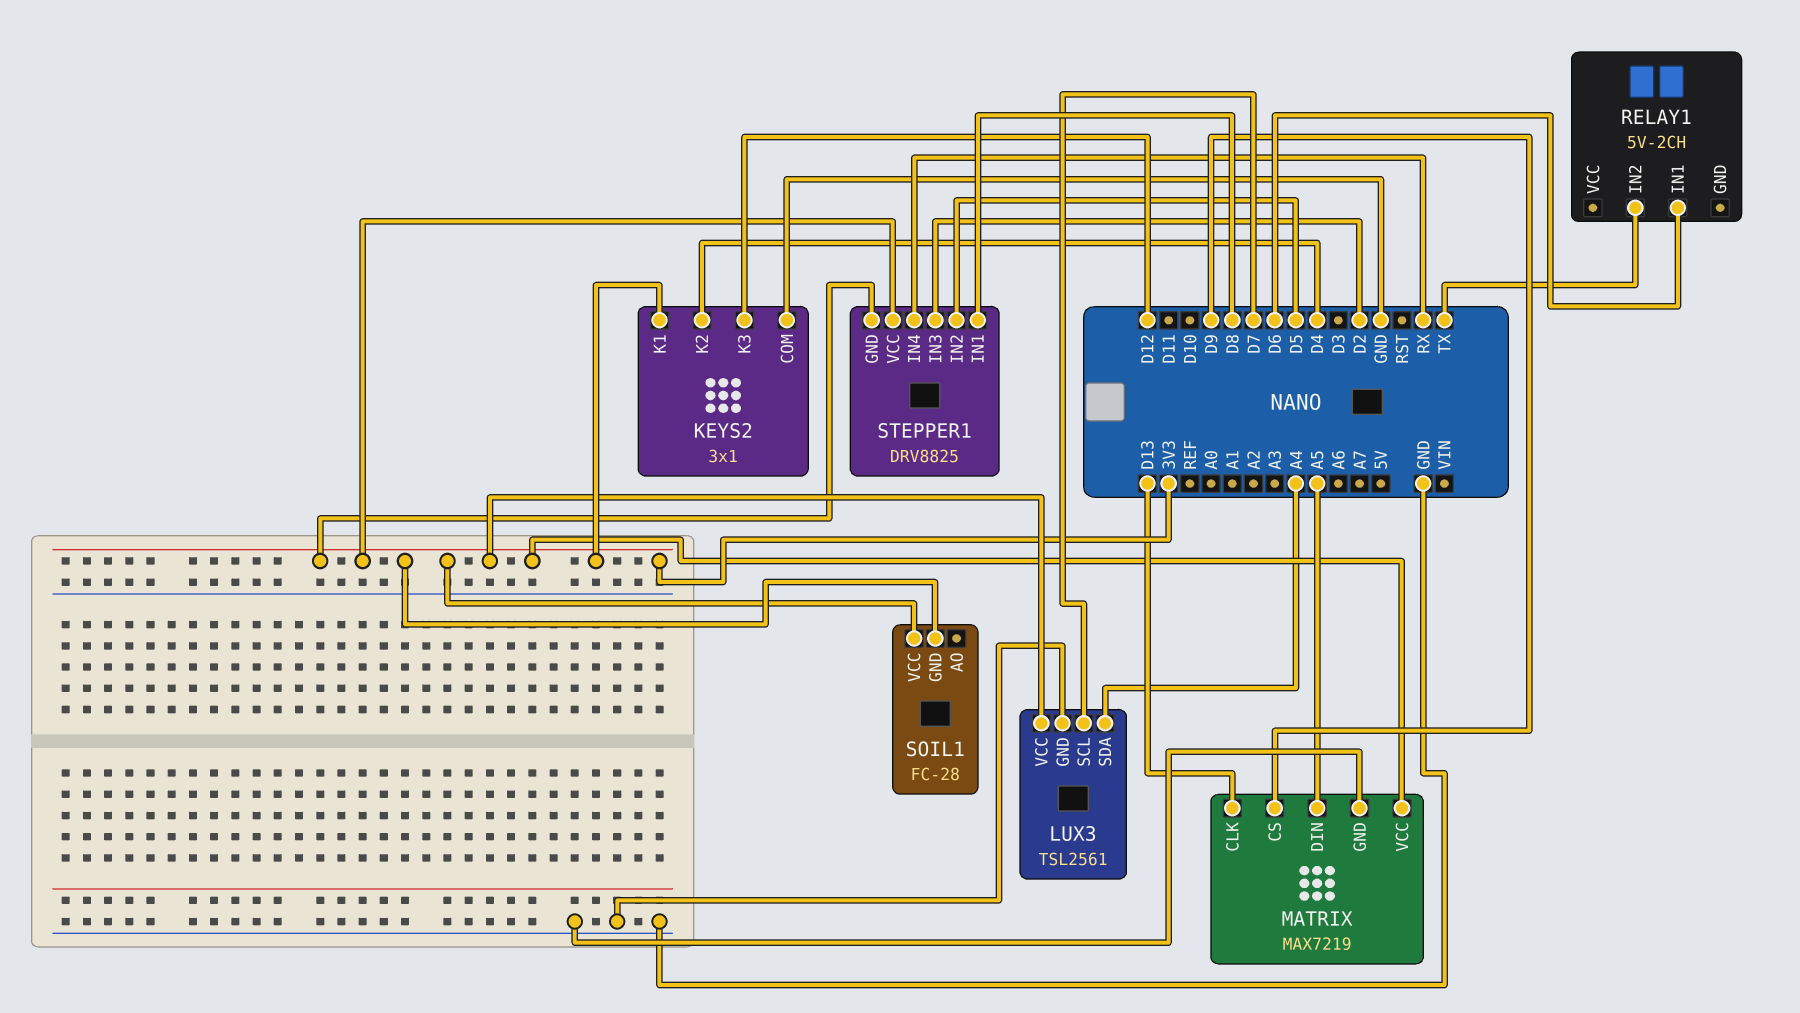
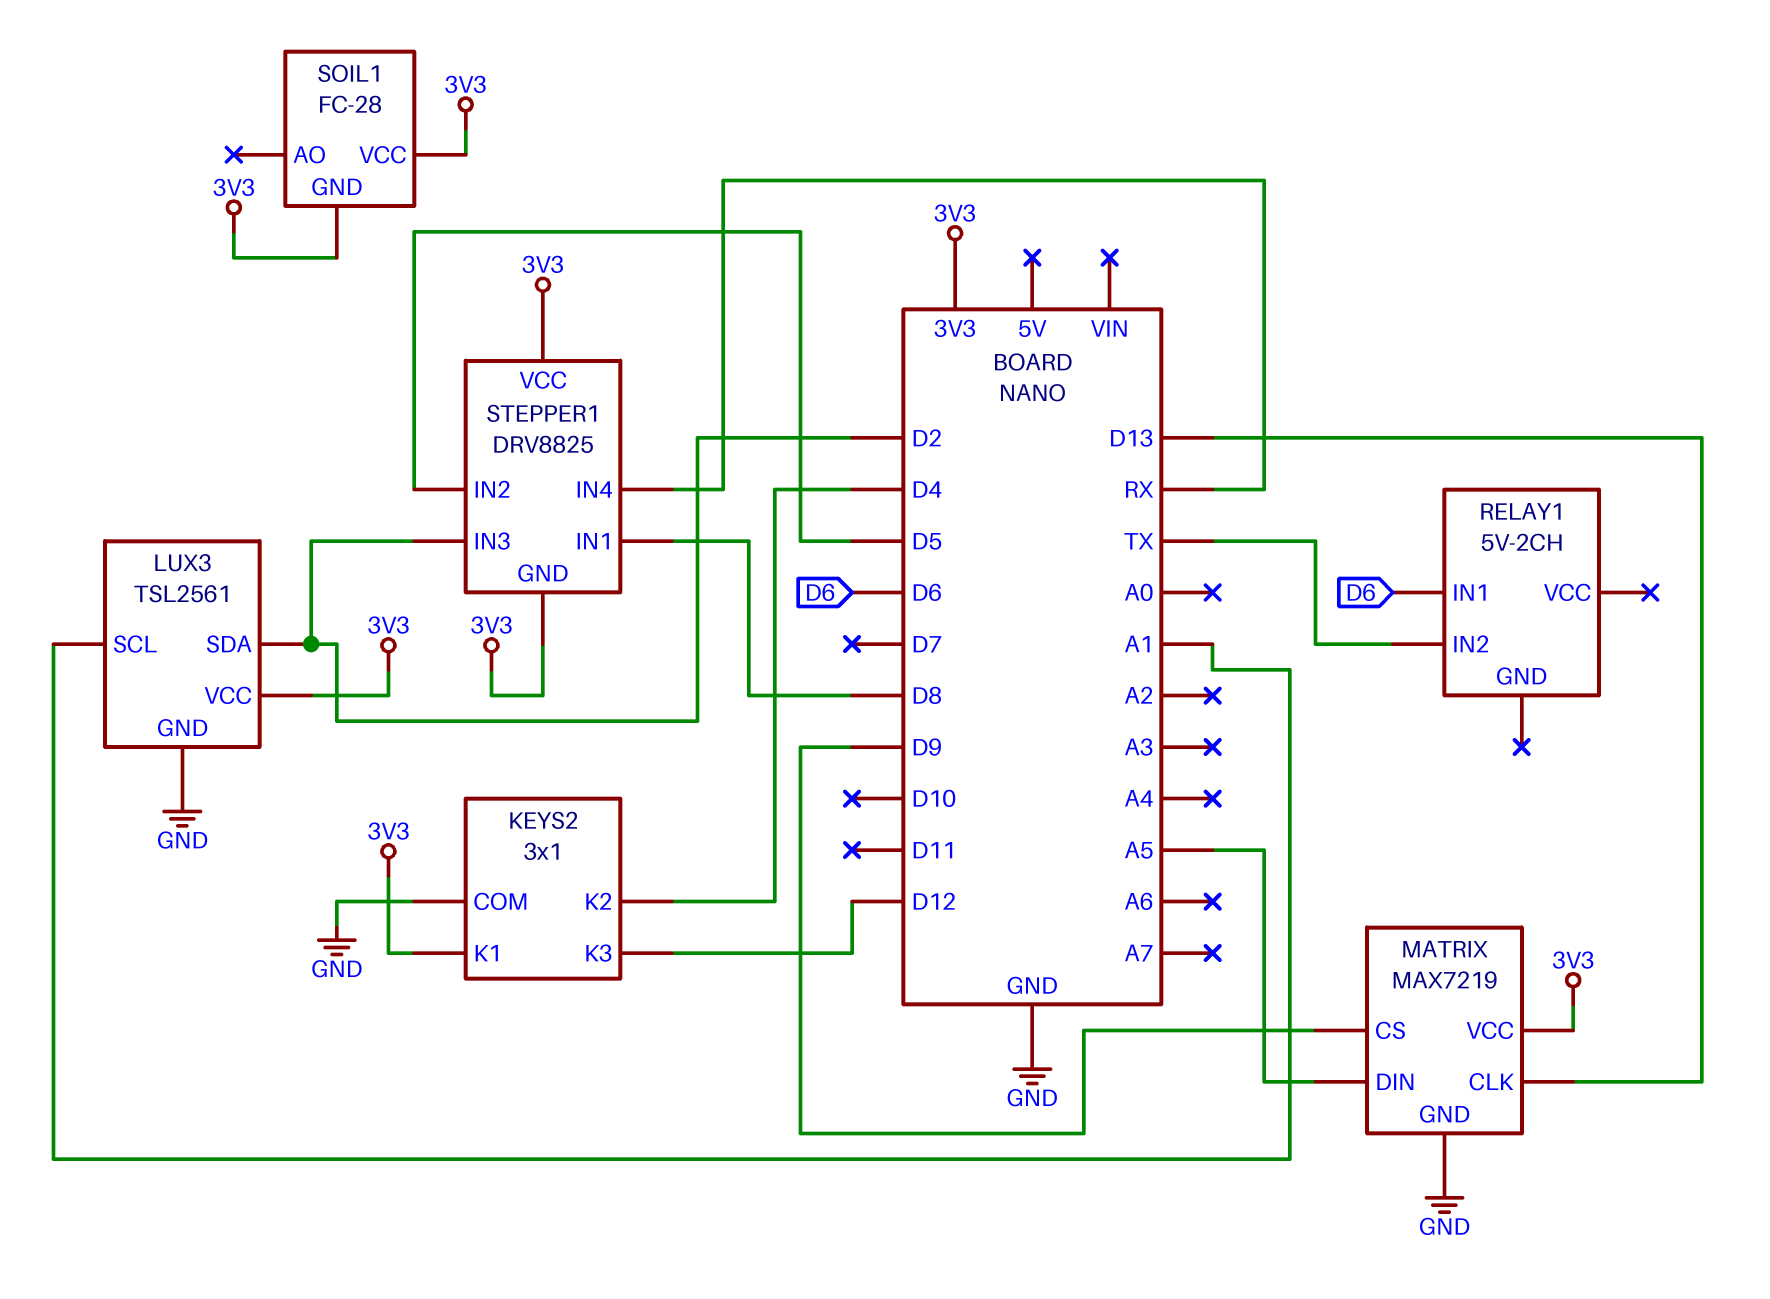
LUX3 pin SCL: D7 -> A1
LUX3 pin SDA: A4 -> D2

